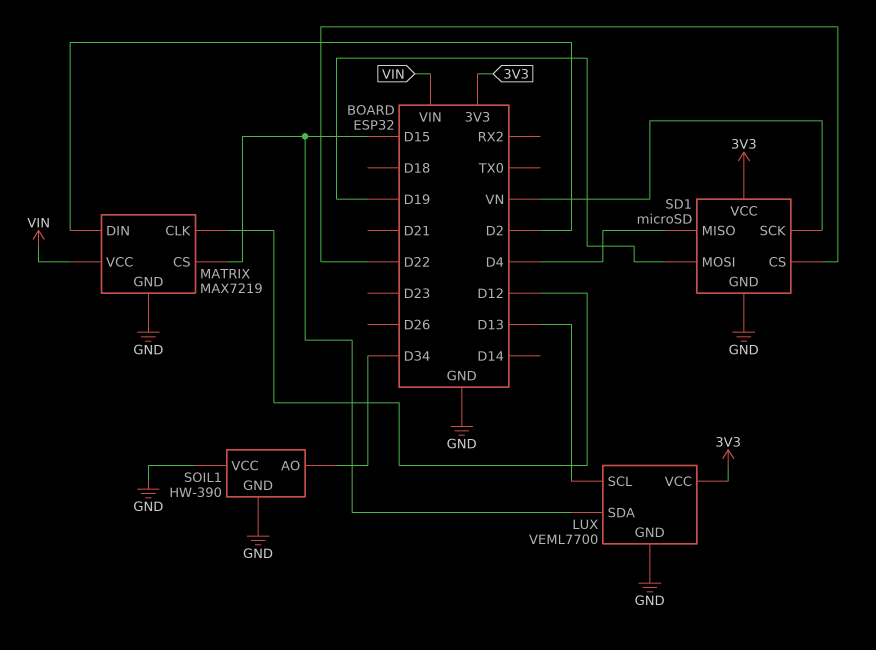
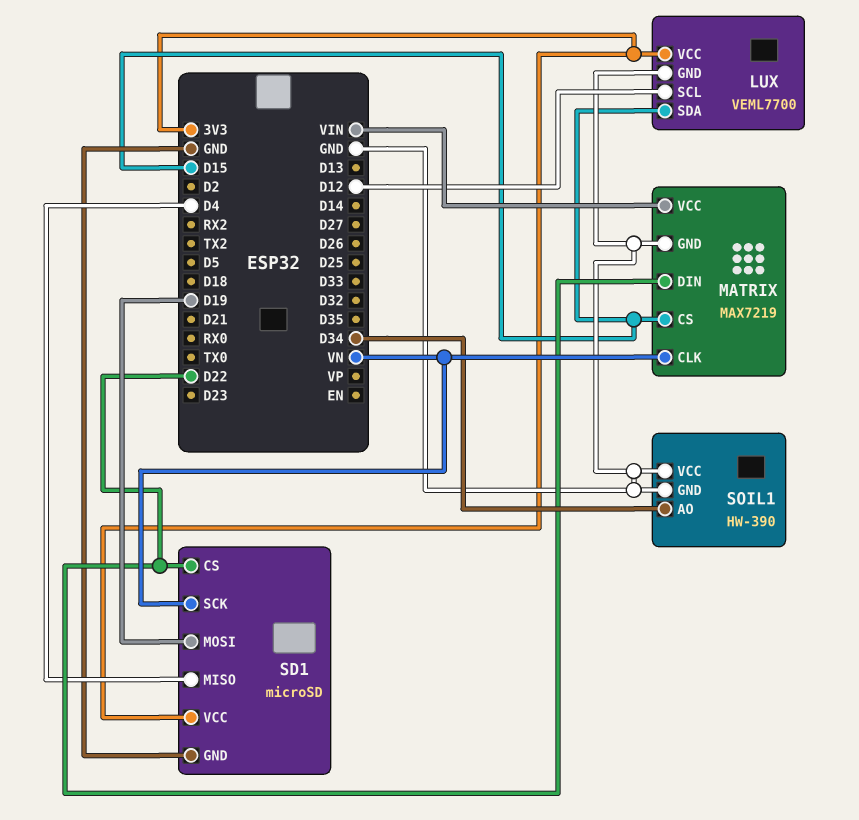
LUX pin SCL: D13 -> D12
MATRIX pin CLK: D12 -> VN
MATRIX pin DIN: D2 -> D22

